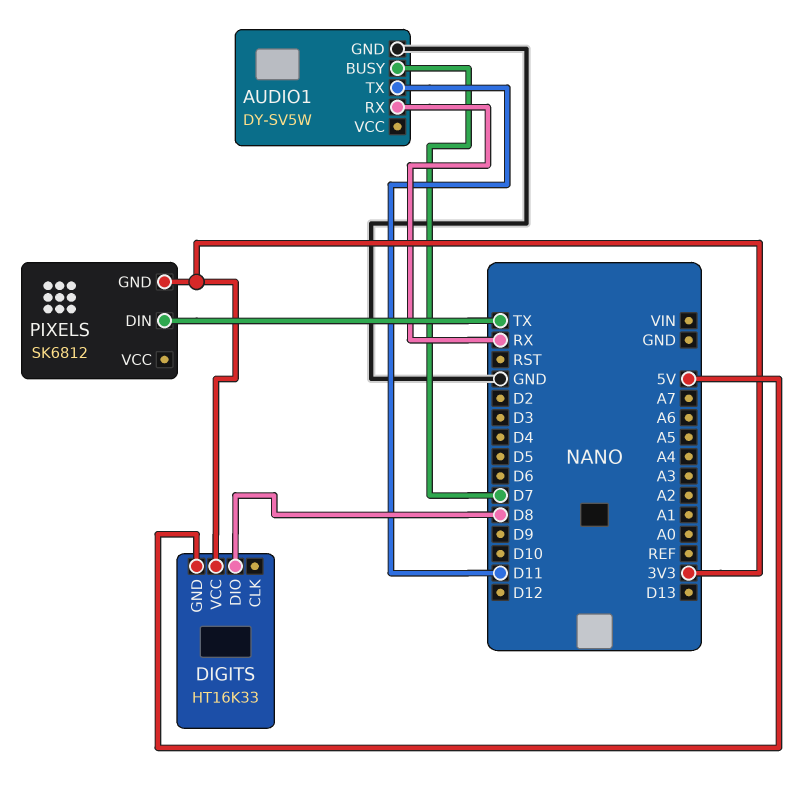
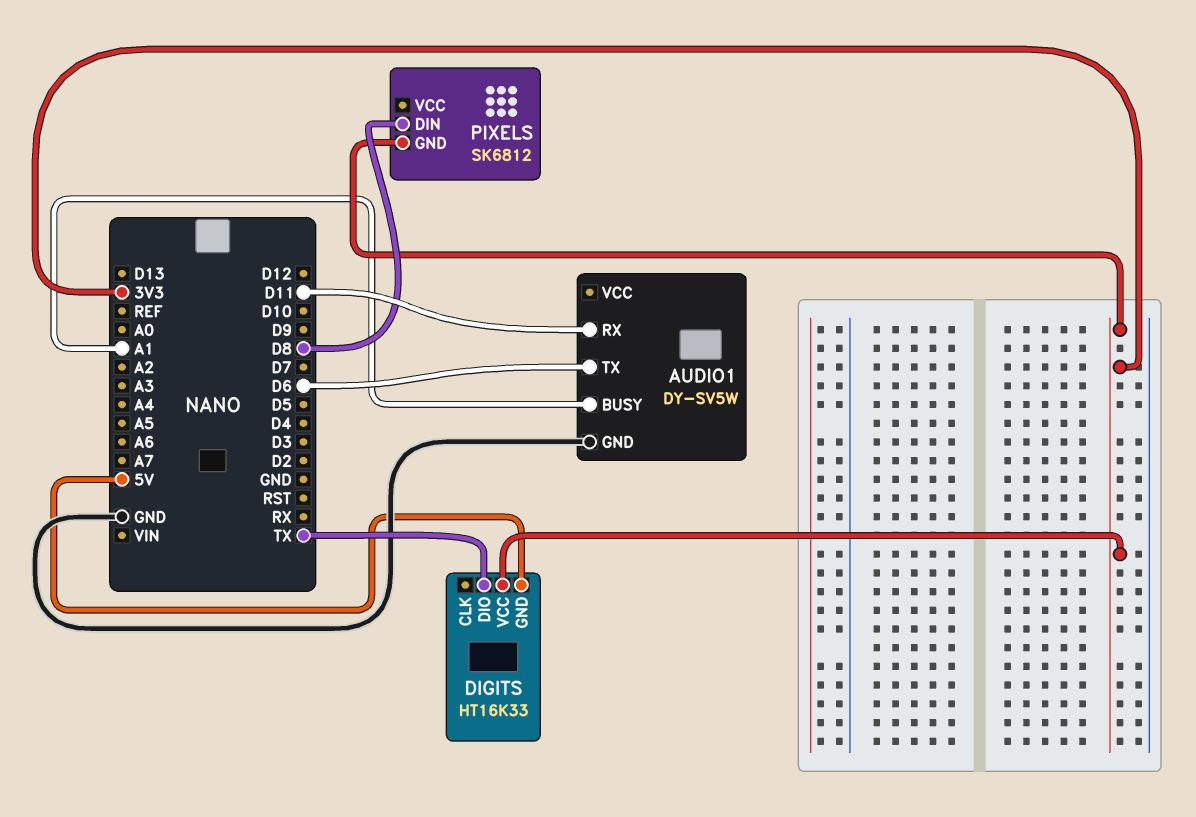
AUDIO1 pin BUSY: D7 -> A1
AUDIO1 pin RX: RX -> D11
AUDIO1 pin TX: D11 -> D6
DIGITS pin DIO: D8 -> TX
PIXELS pin DIN: TX -> D8

